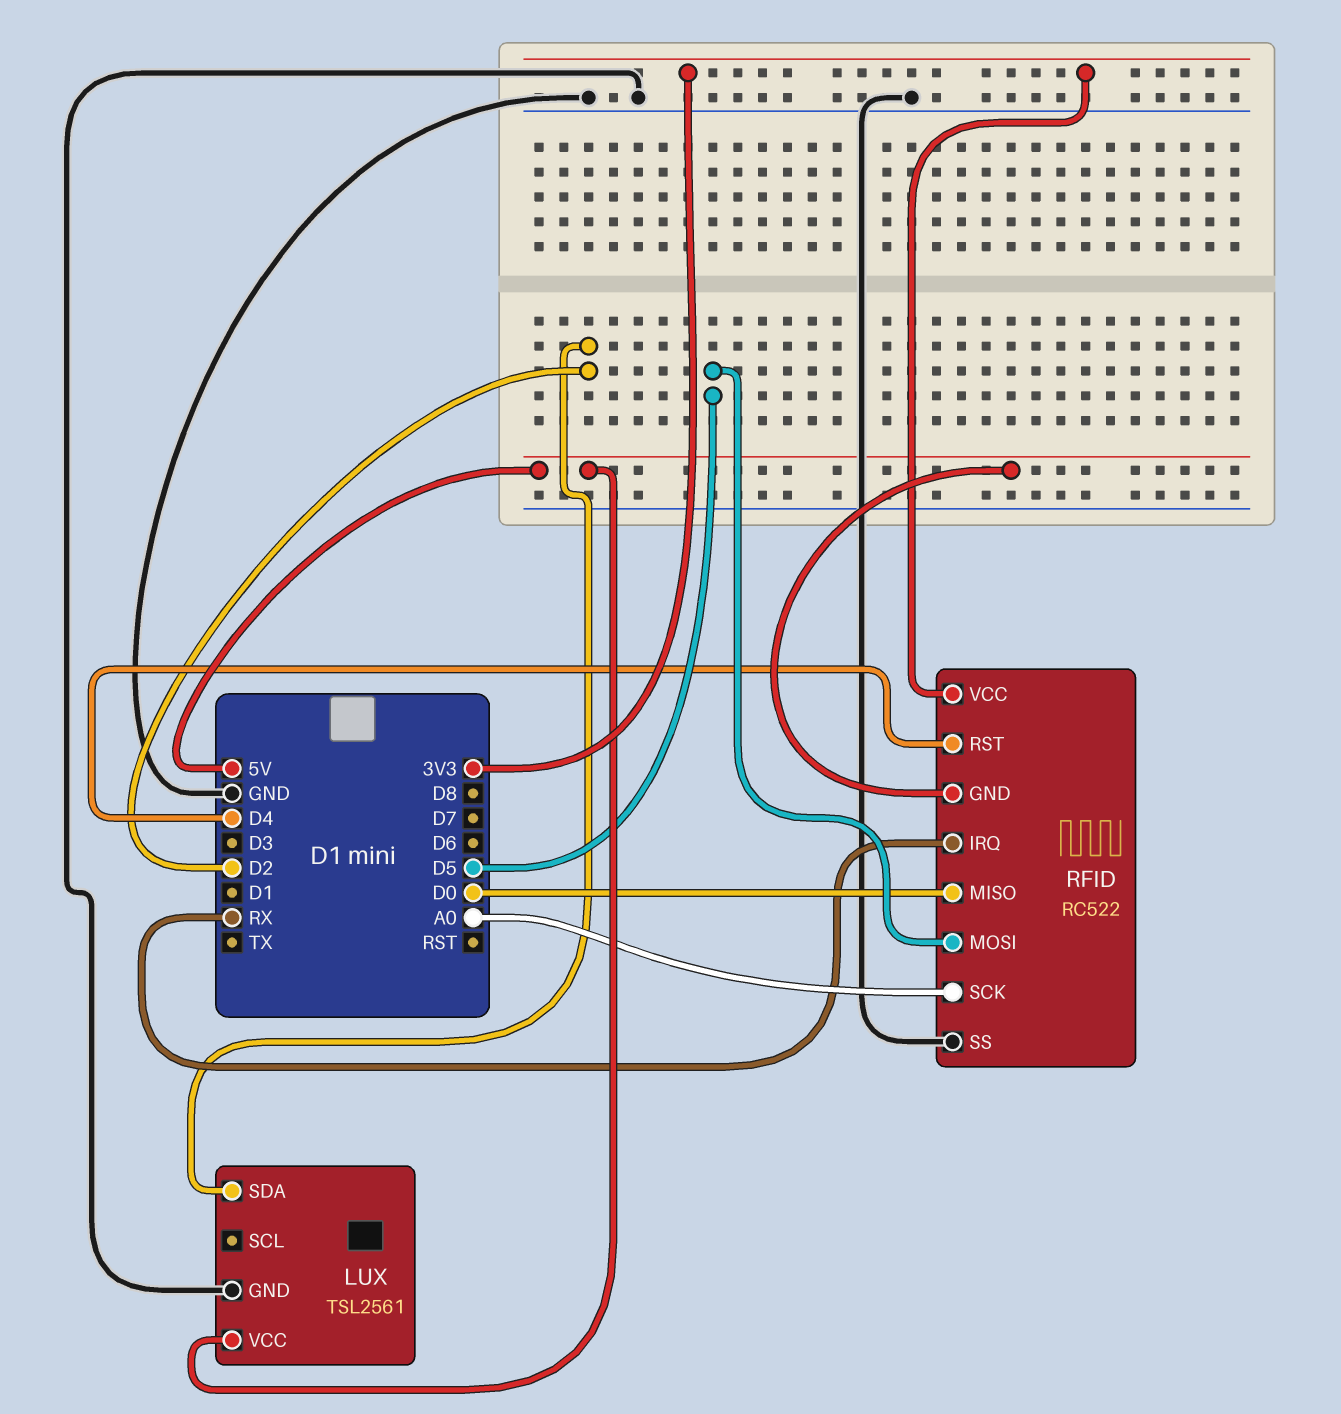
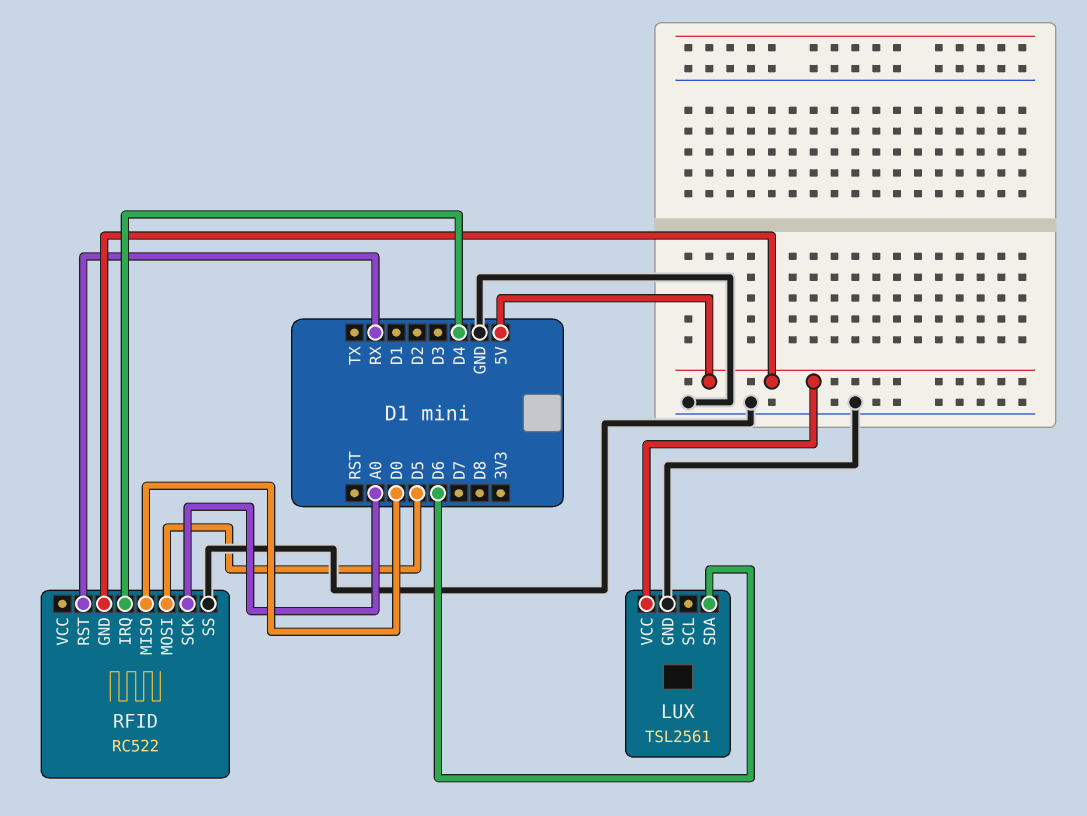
LUX pin SDA: D2 -> D6
RFID pin IRQ: RX -> D4
RFID pin RST: D4 -> RX
RFID pin VCC: 3V3 -> none

